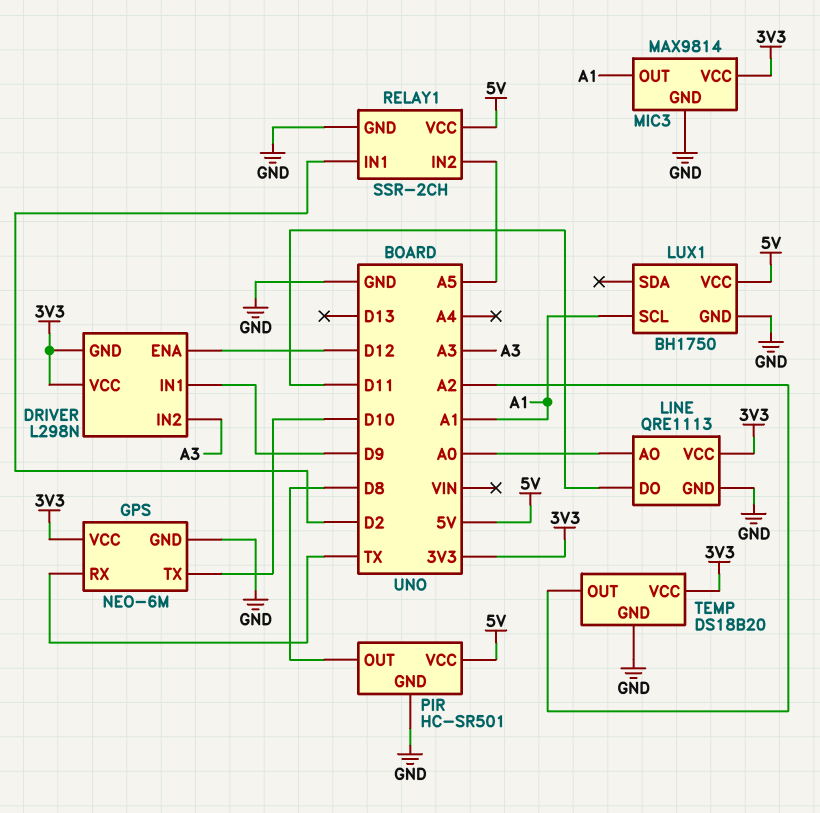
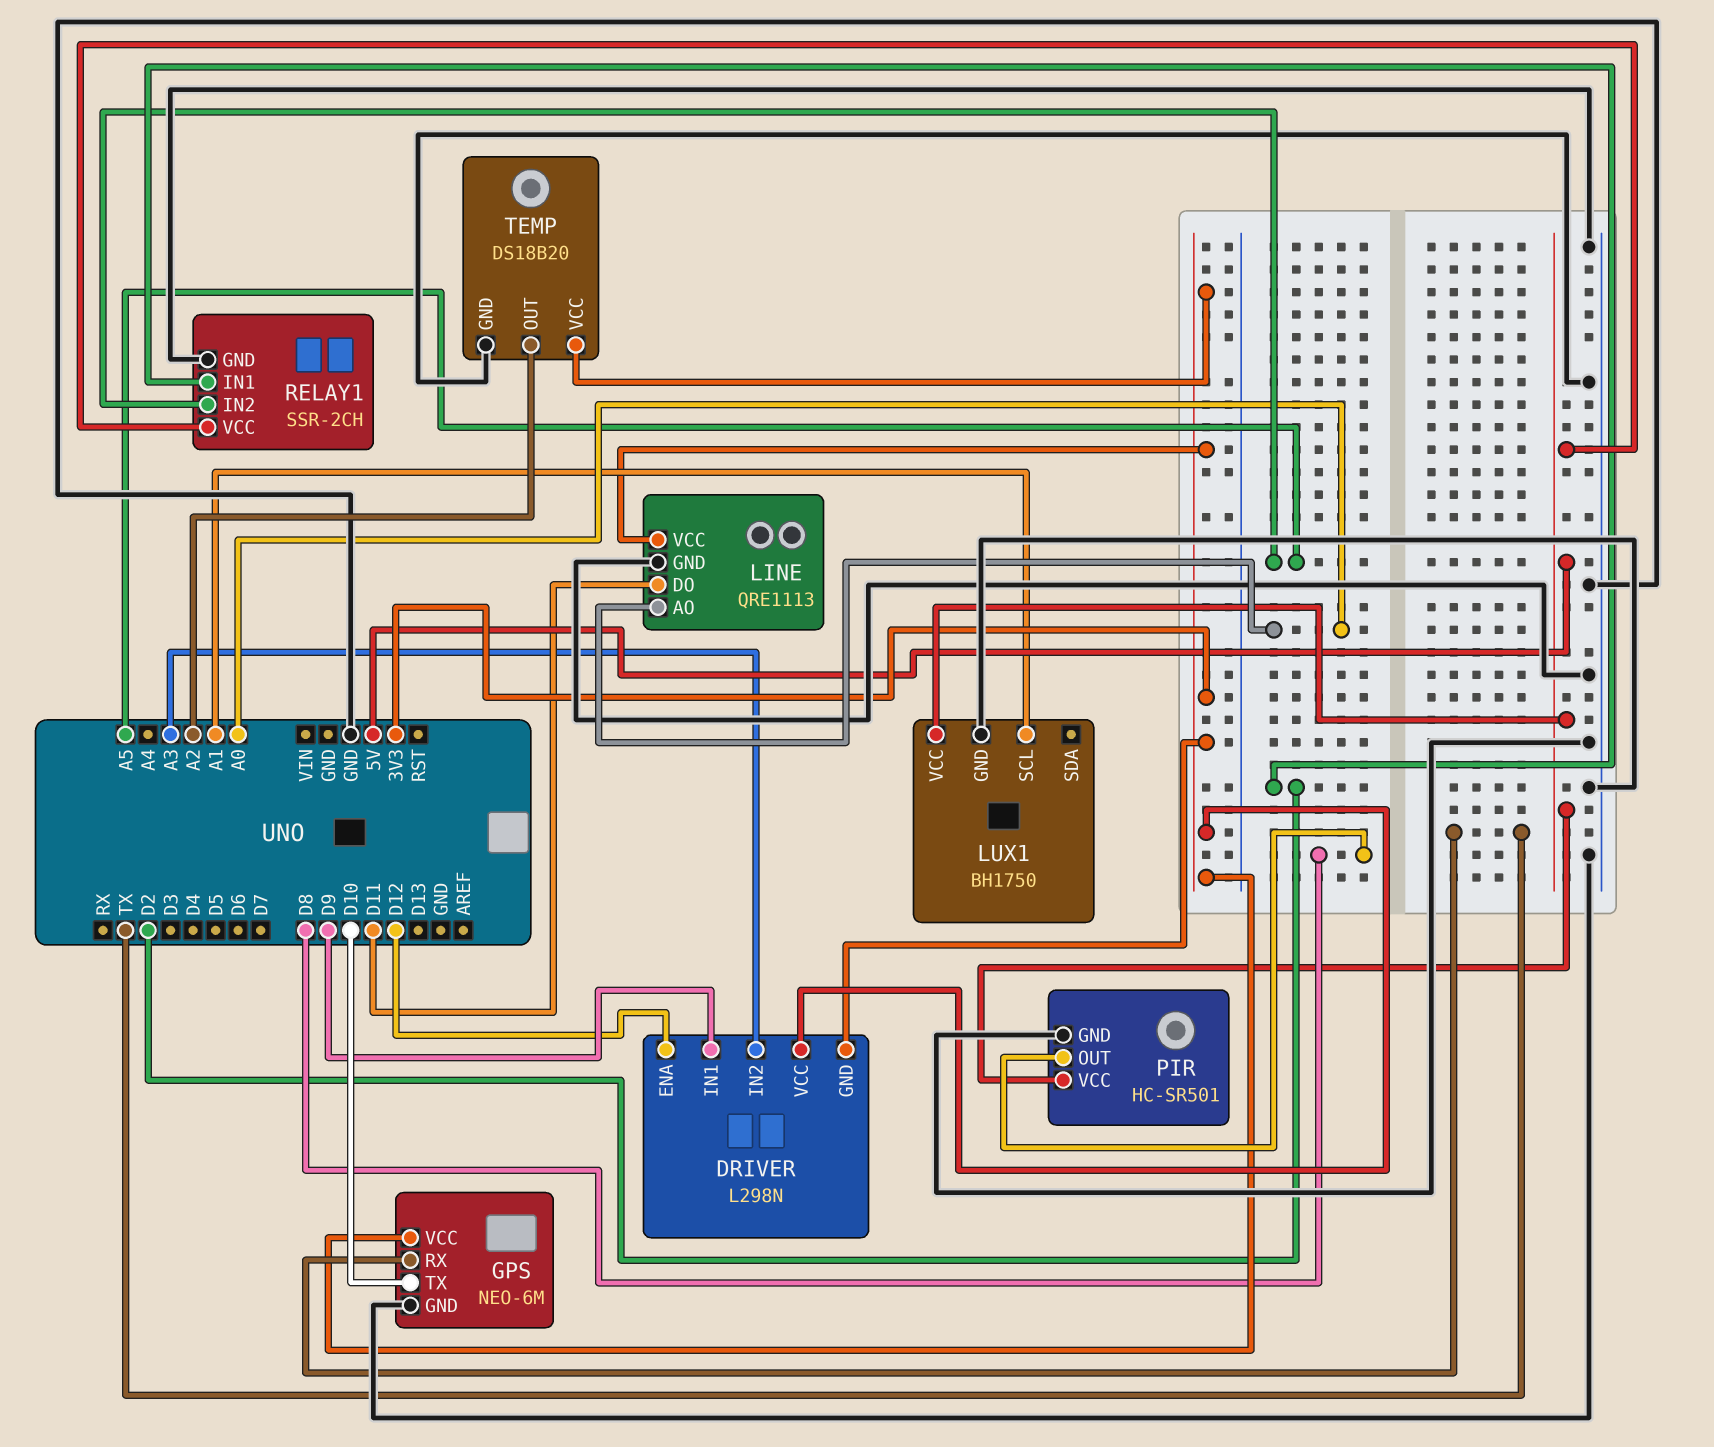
MIC3: MAX9814 -> none
MIC3 pin GND: GND -> none
MIC3 pin OUT: A1 -> none
MIC3 pin VCC: 3V3 -> none

